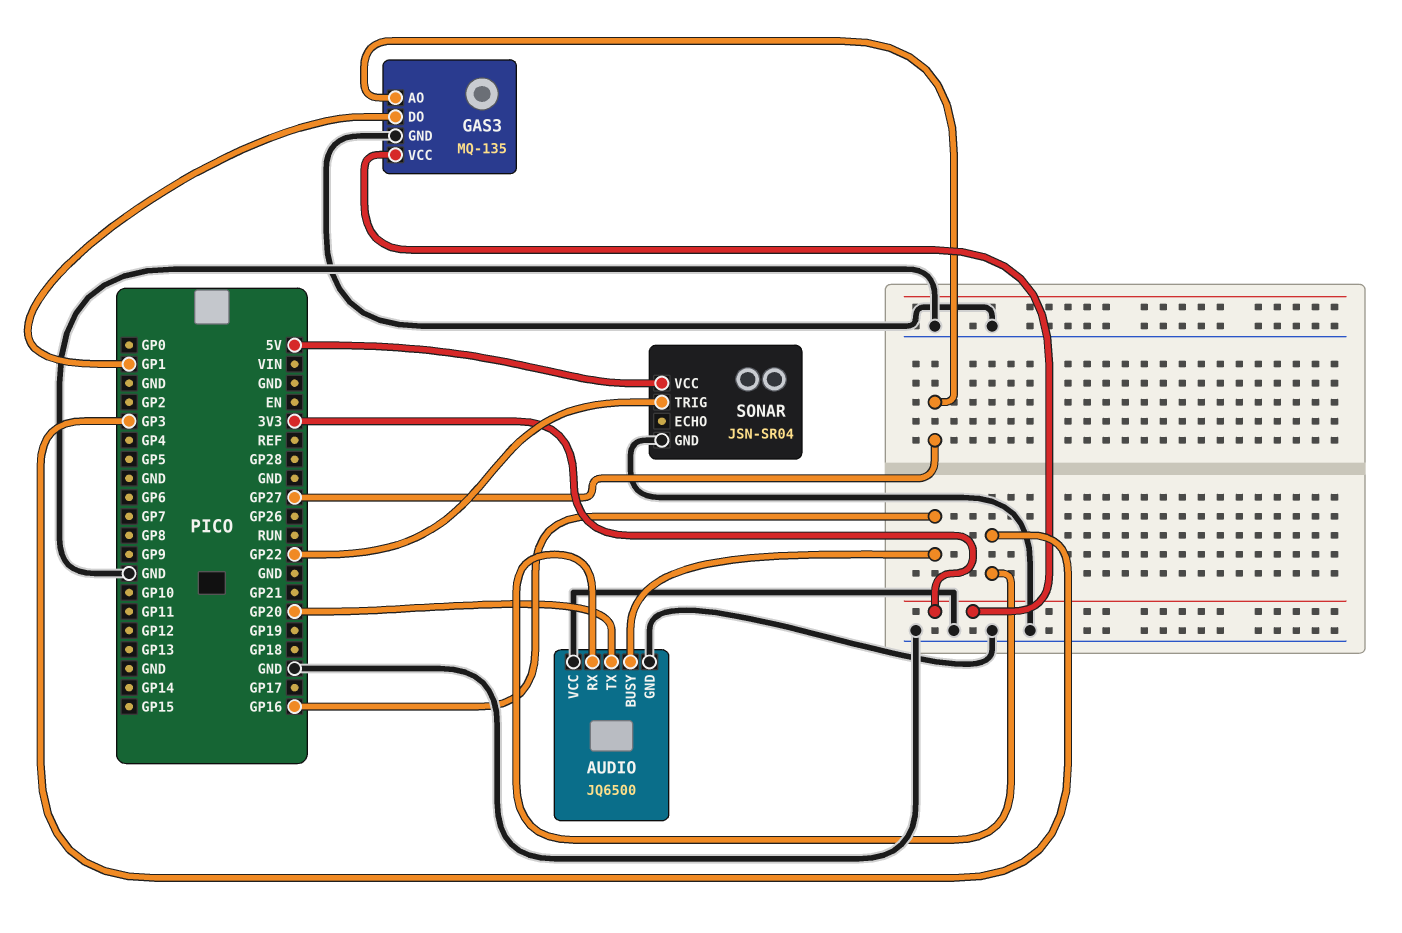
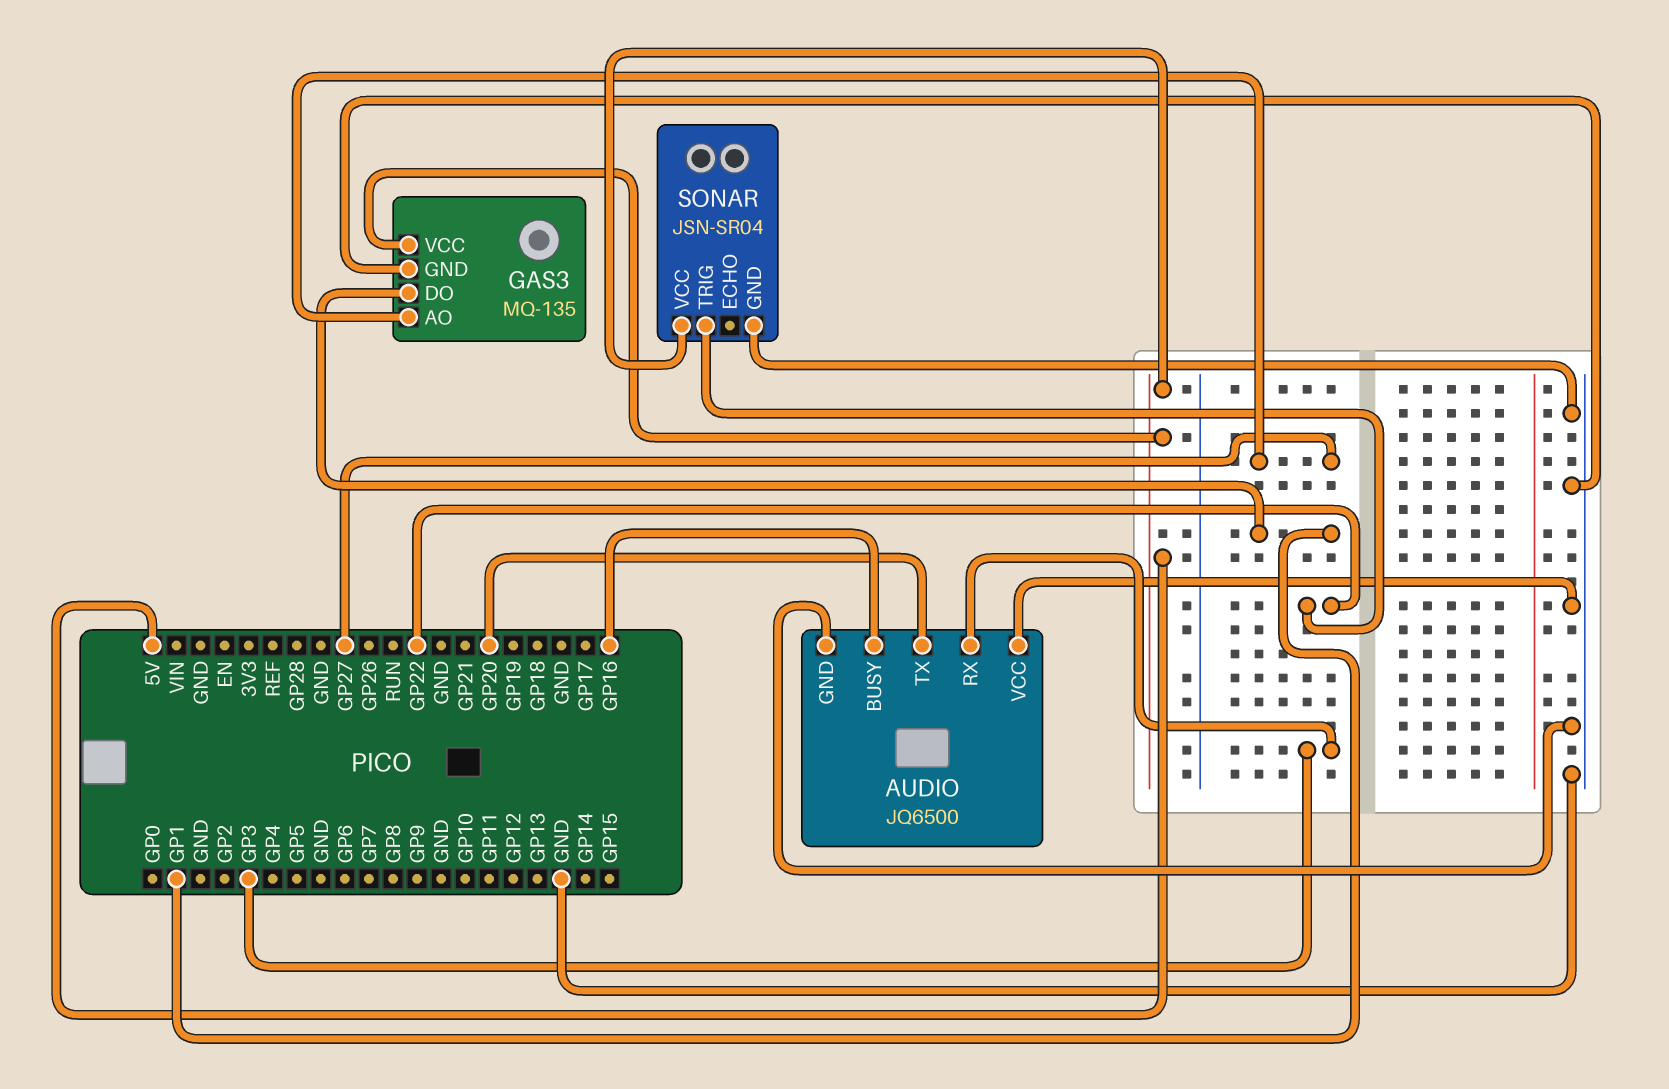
GAS3 pin VCC: 3V3 -> 5V

